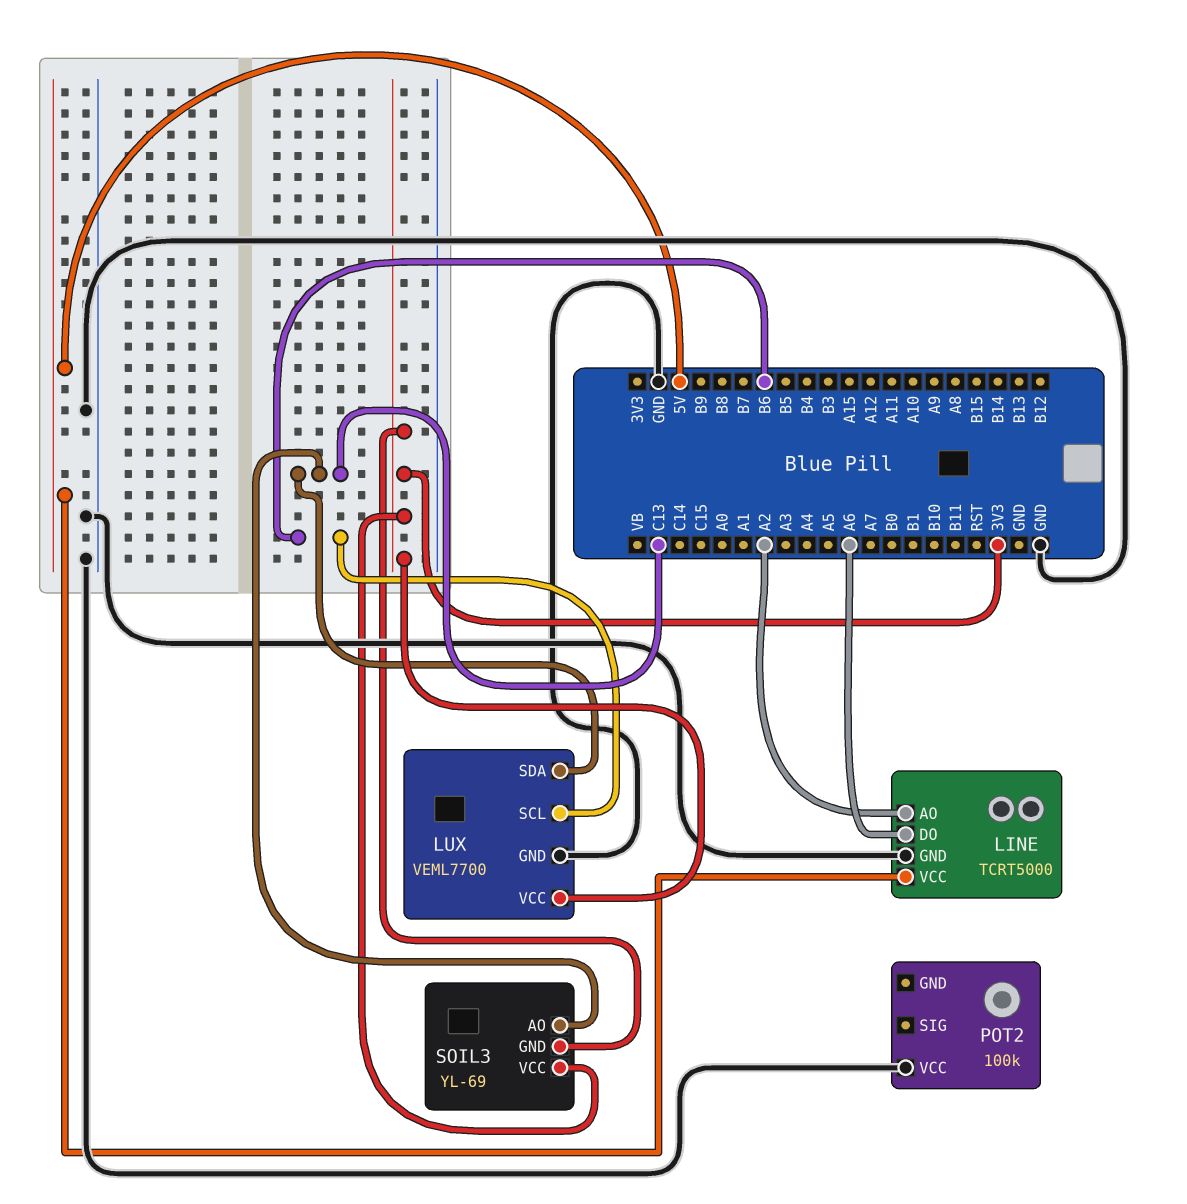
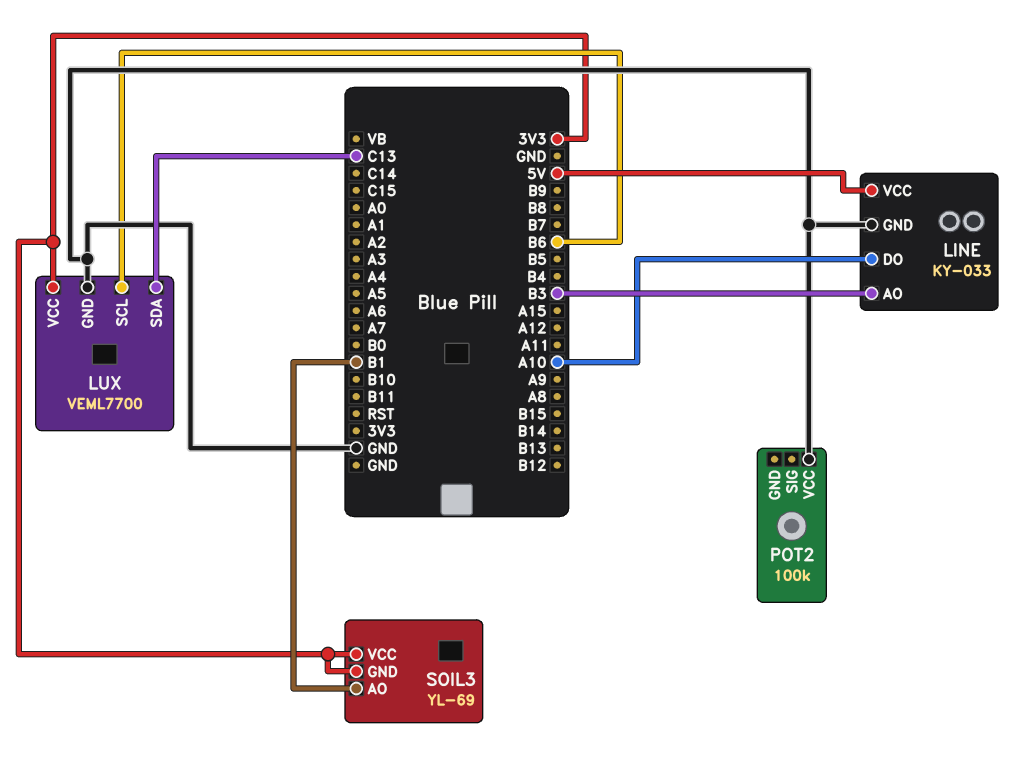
LINE: TCRT5000 -> KY-033
LINE pin AO: A2 -> B3
LINE pin DO: A6 -> A10
SOIL3 pin AO: C13 -> B1

